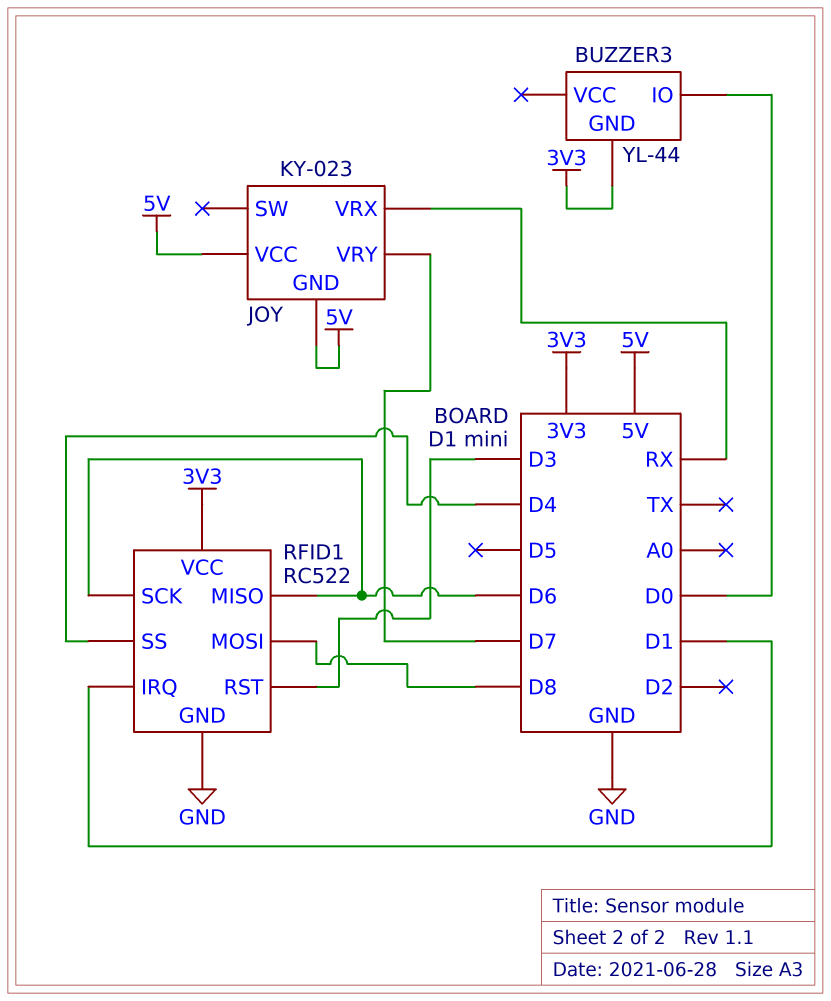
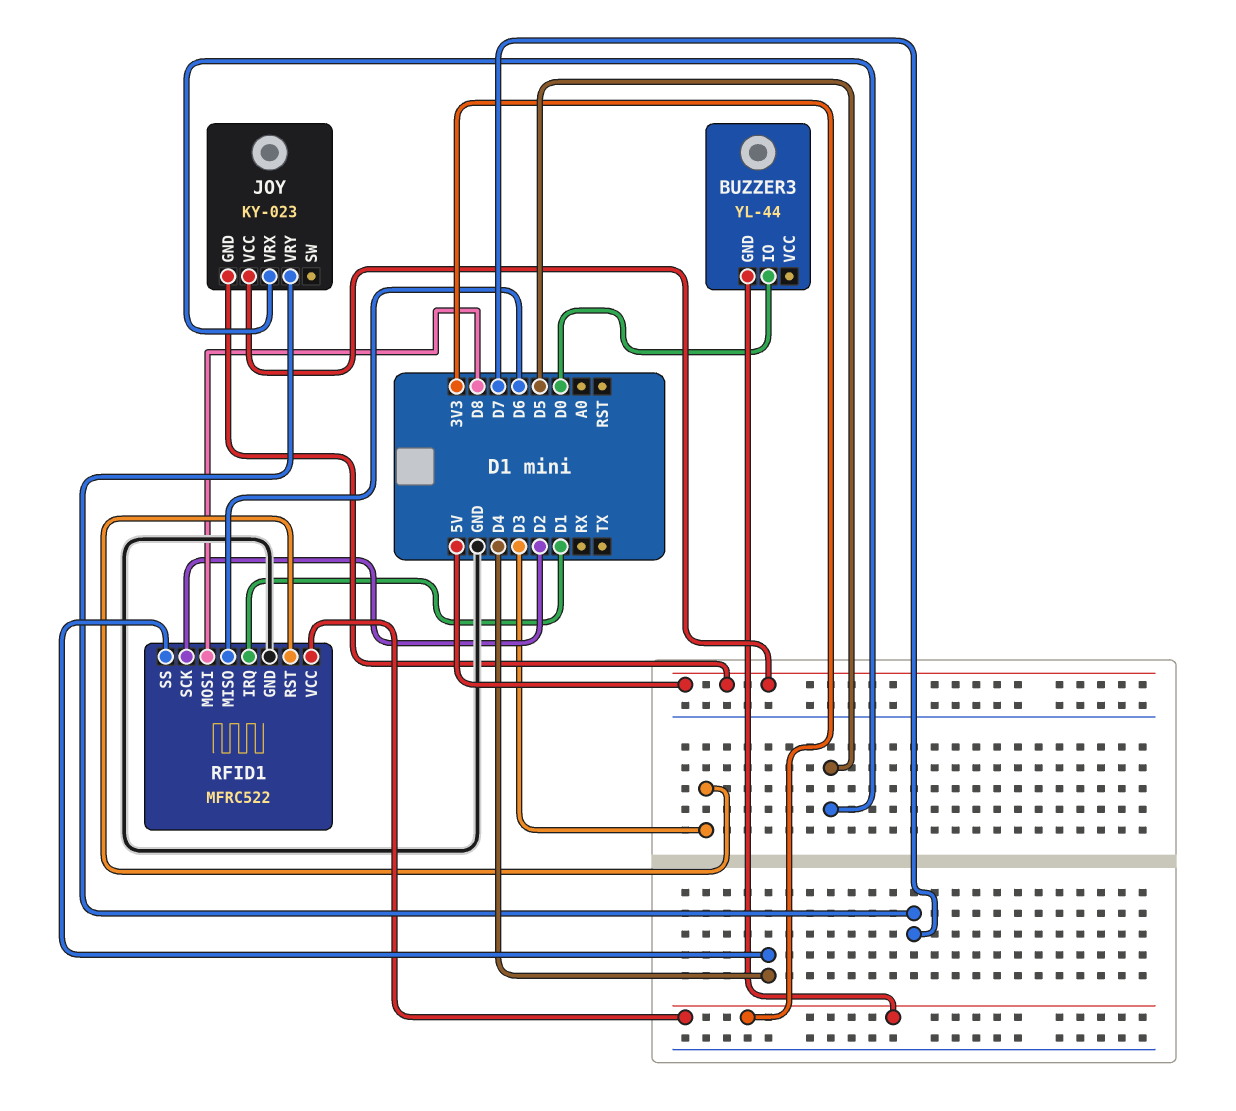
JOY pin VRX: RX -> D5
RFID1: RC522 -> MFRC522
RFID1 pin SCK: D6 -> D2

